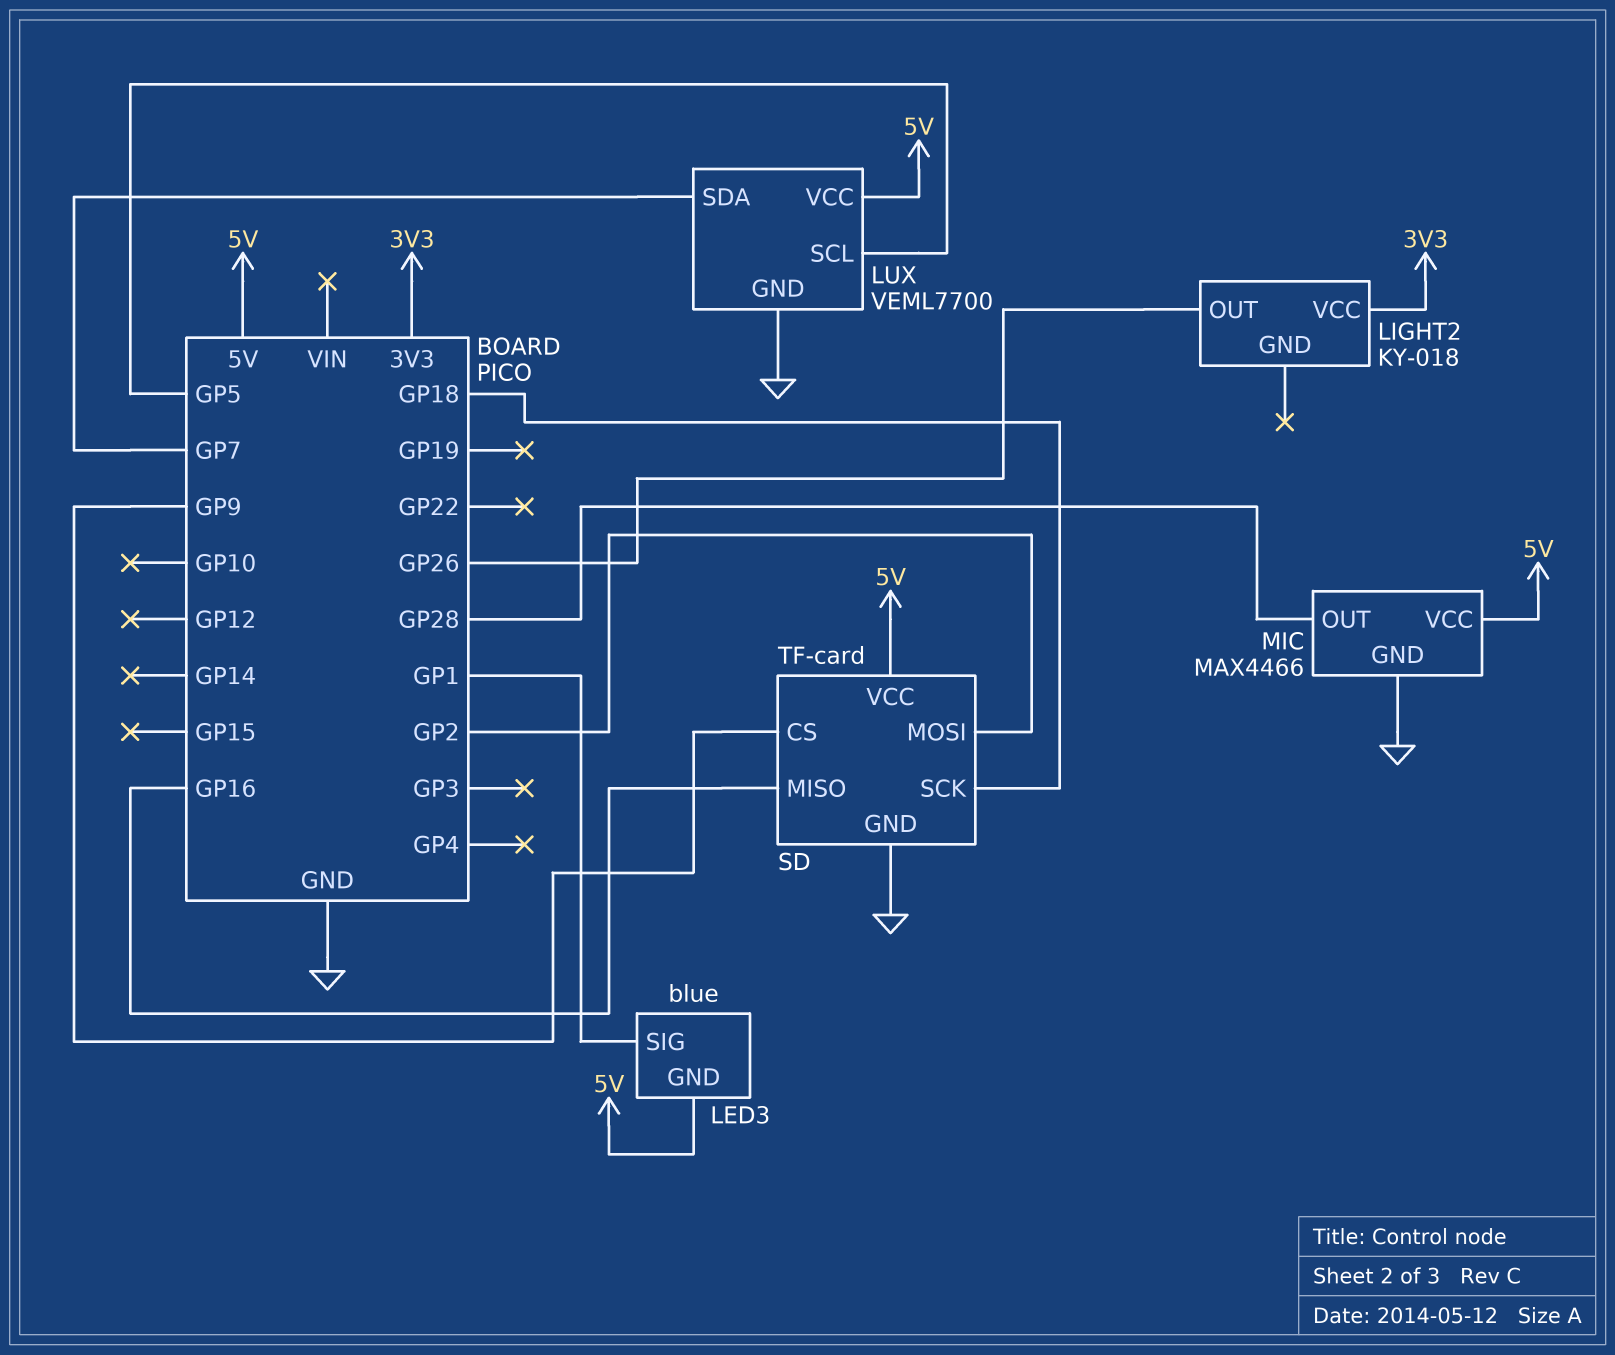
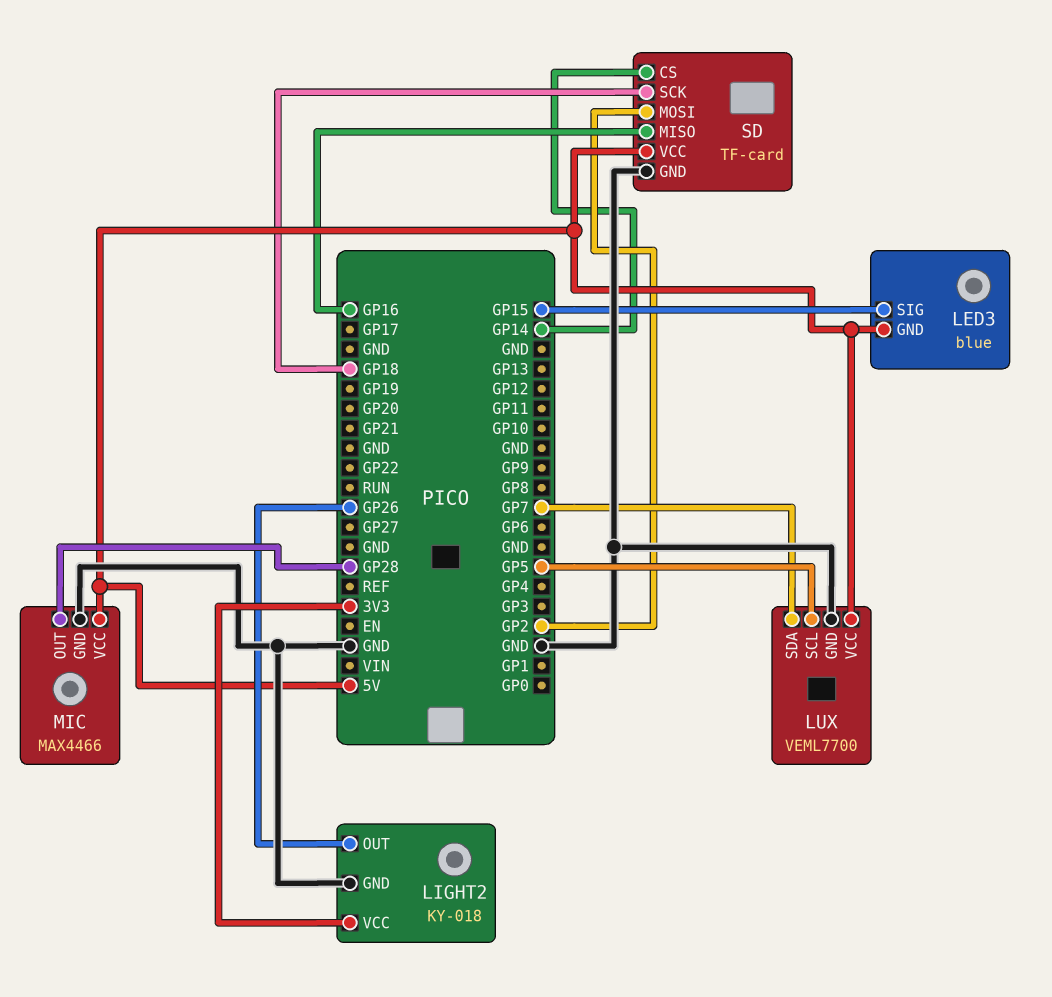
LED3 pin SIG: GP1 -> GP15
LIGHT2 pin GND: none -> GND
SD pin CS: GP9 -> GP14

